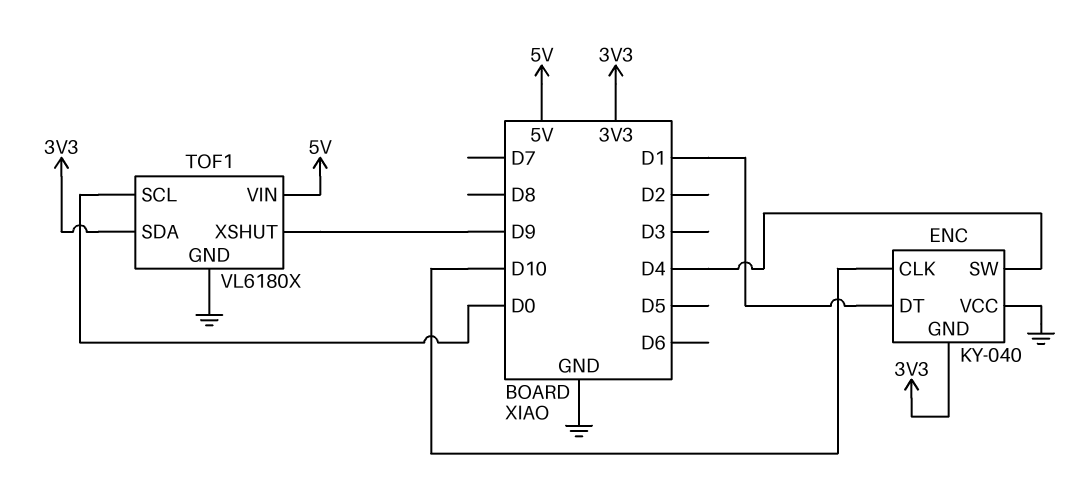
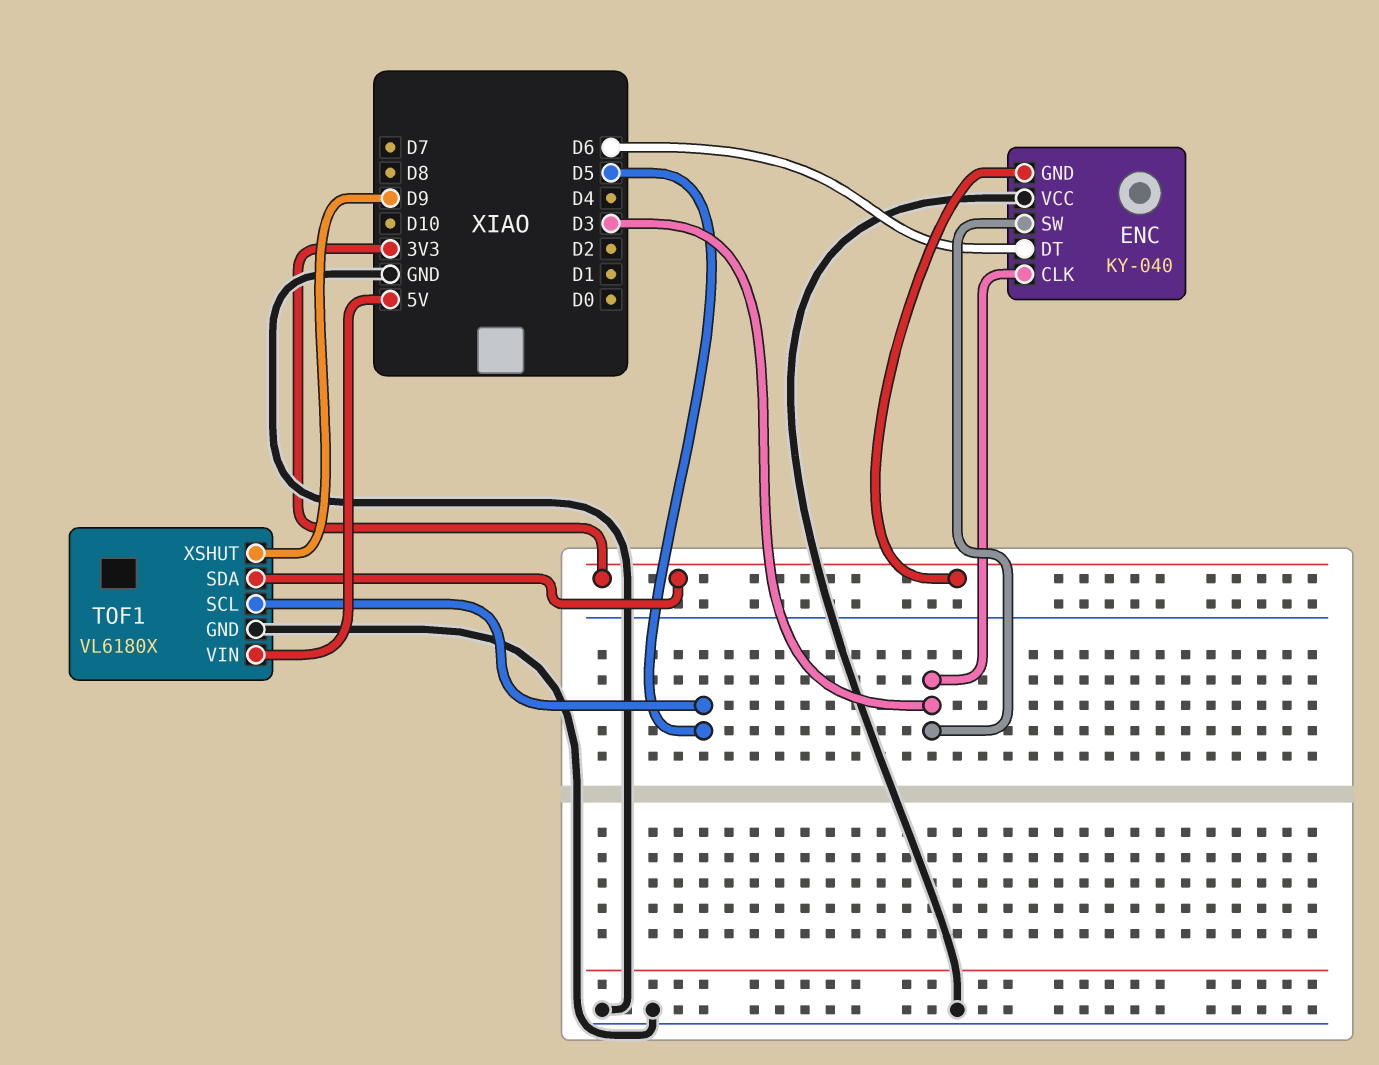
ENC pin CLK: D10 -> D3
ENC pin DT: D1 -> D6
ENC pin SW: D4 -> D3
TOF1 pin SCL: D0 -> D5

